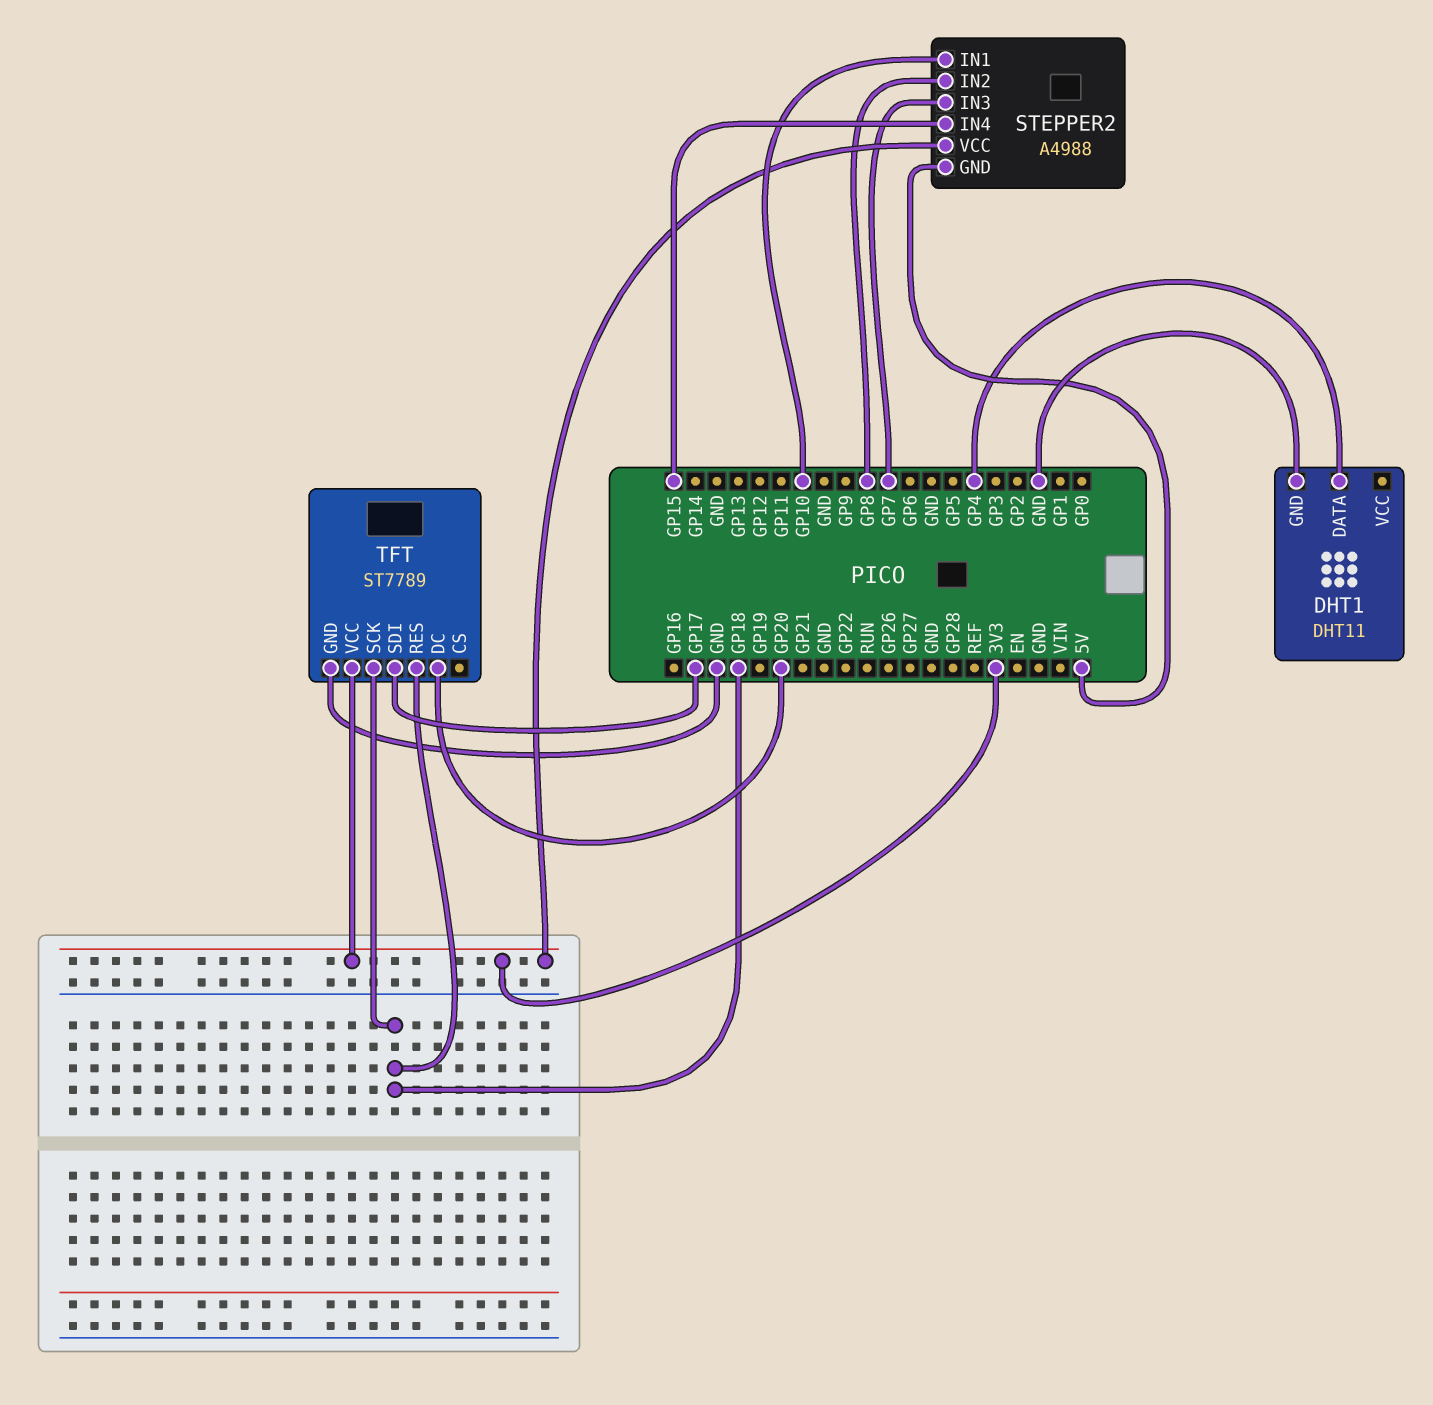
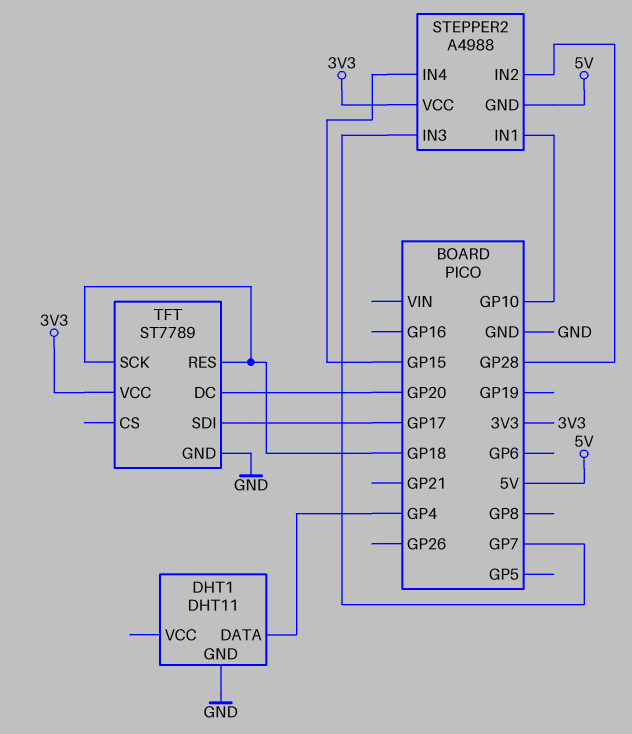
STEPPER2 pin IN2: GP8 -> GP28

